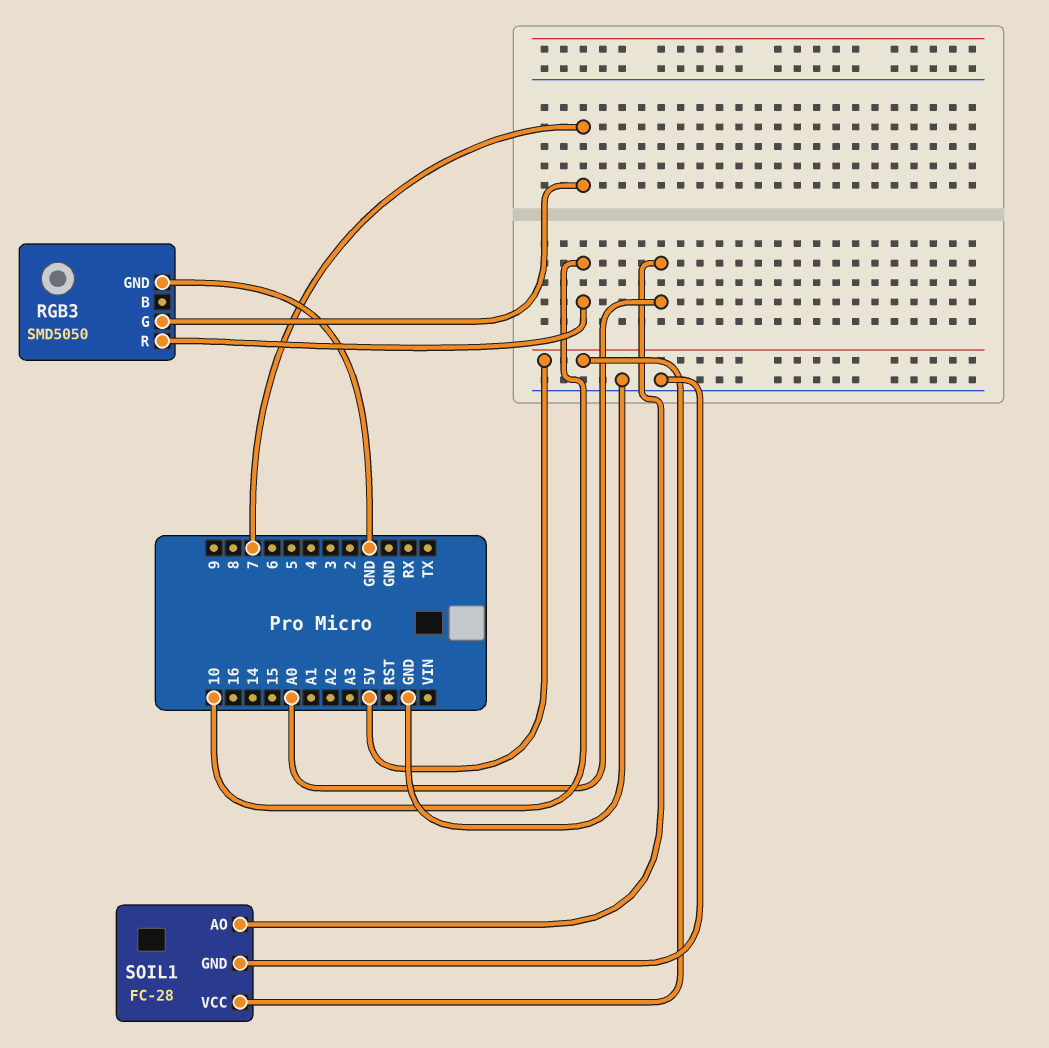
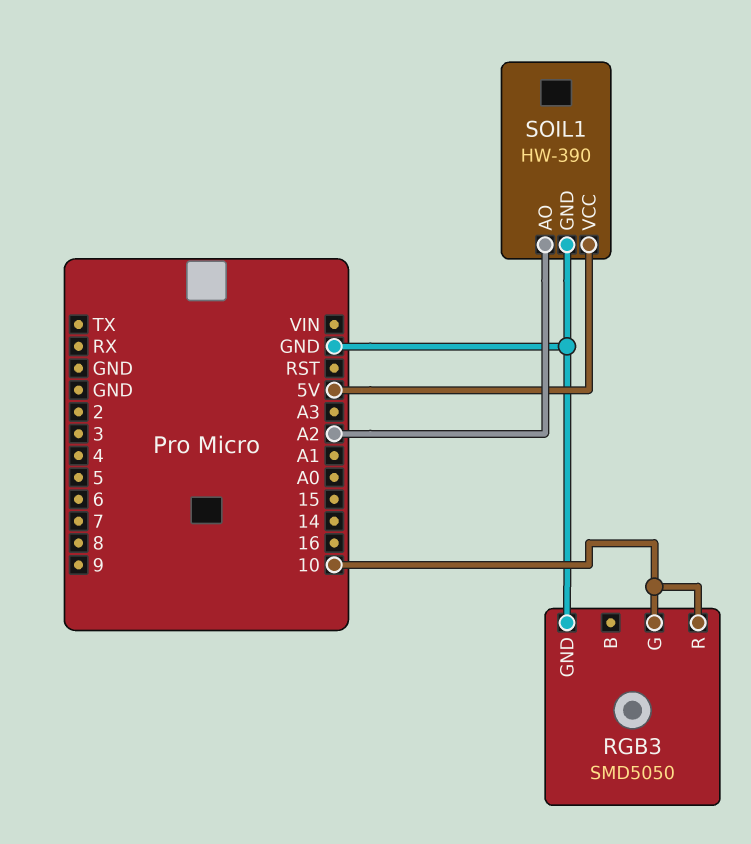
RGB3 pin G: 7 -> 10
SOIL1: FC-28 -> HW-390
SOIL1 pin AO: A0 -> A2

